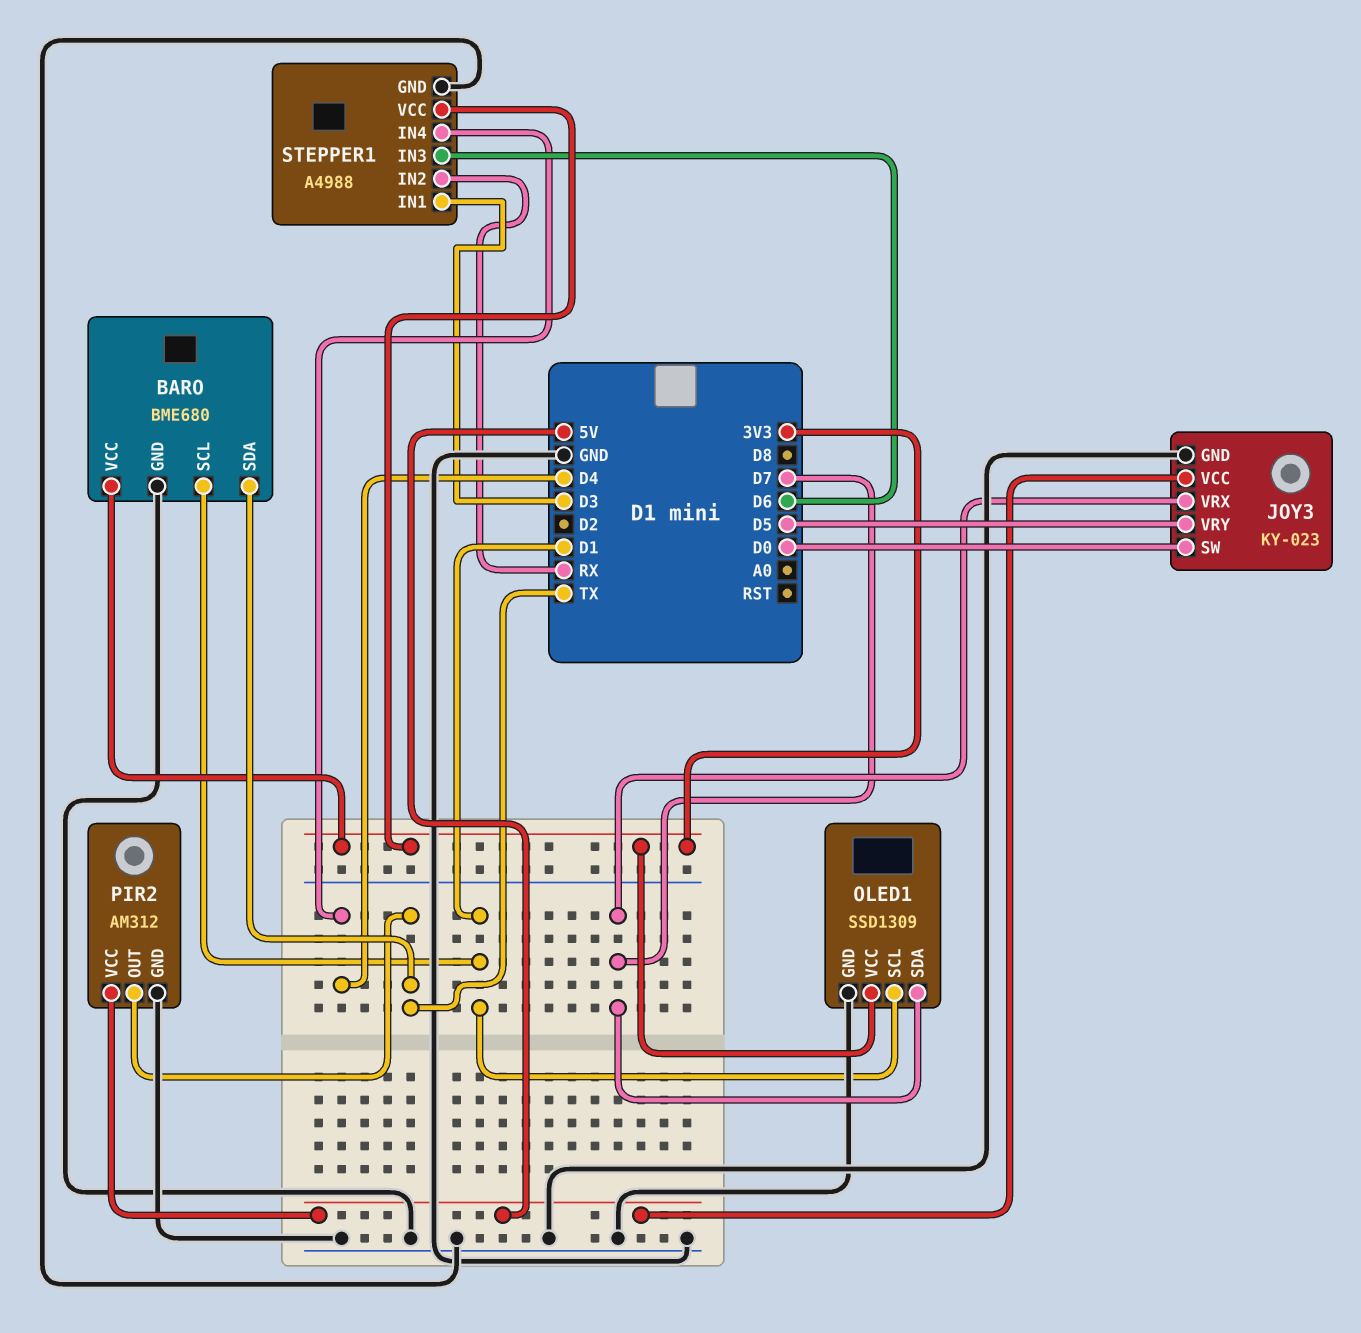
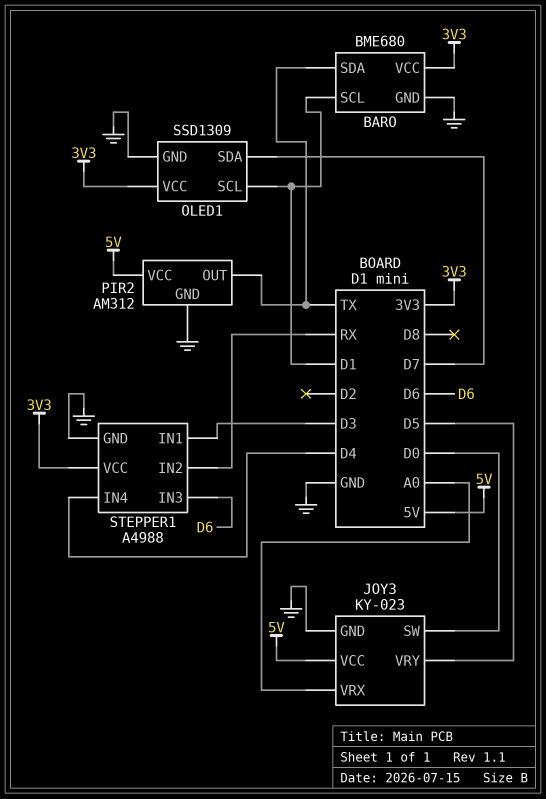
JOY3 pin VRX: D7 -> A0

